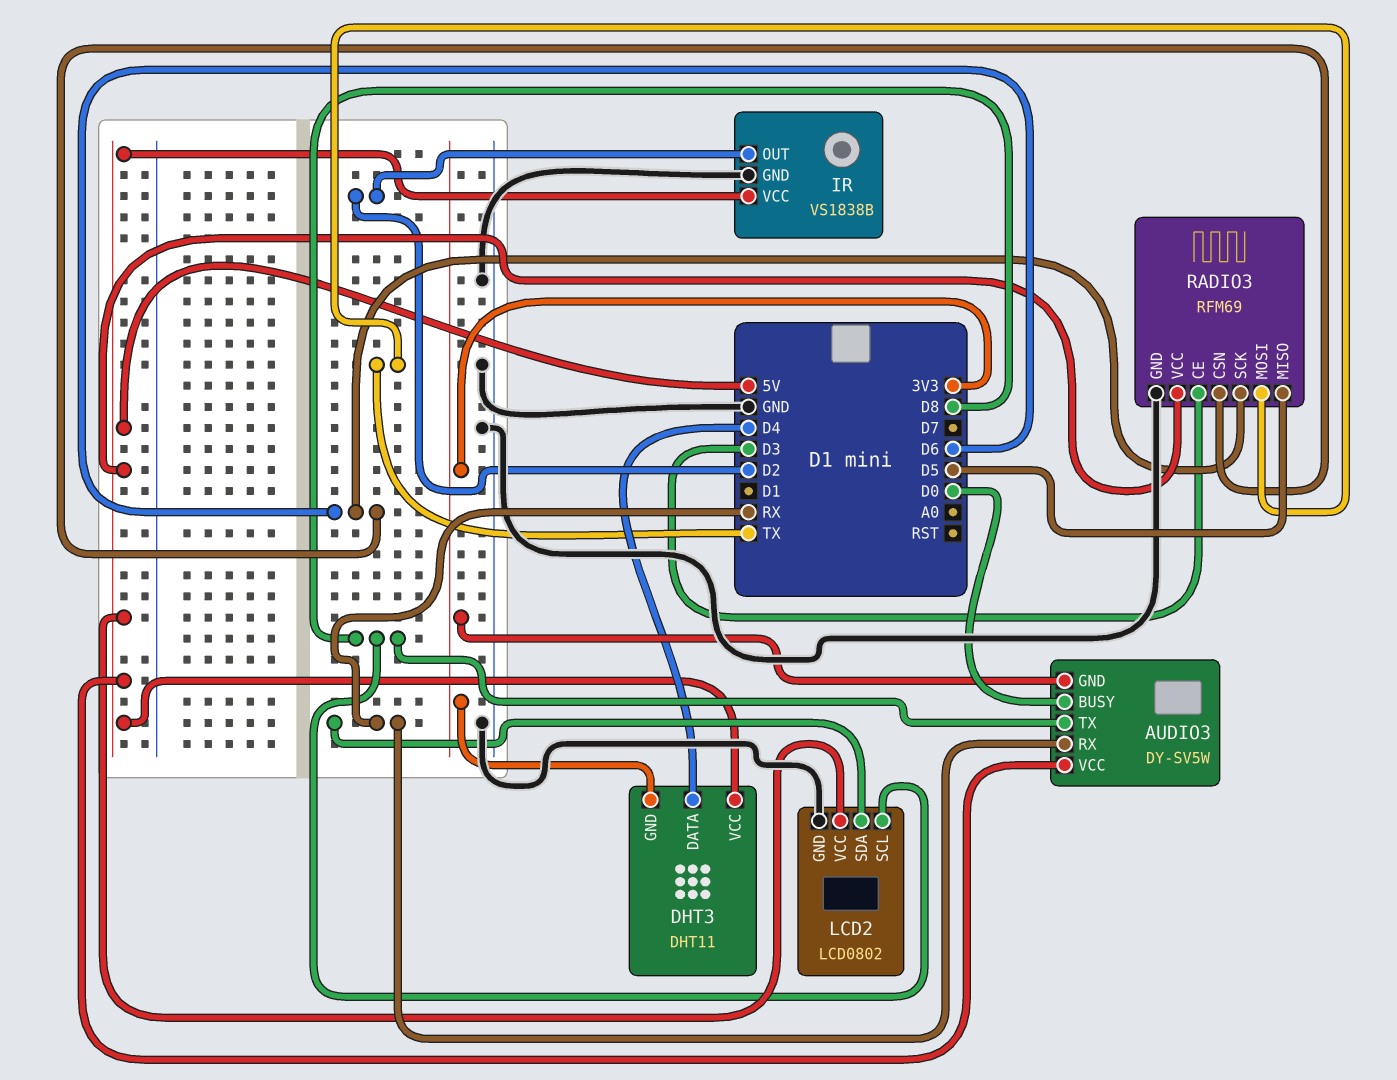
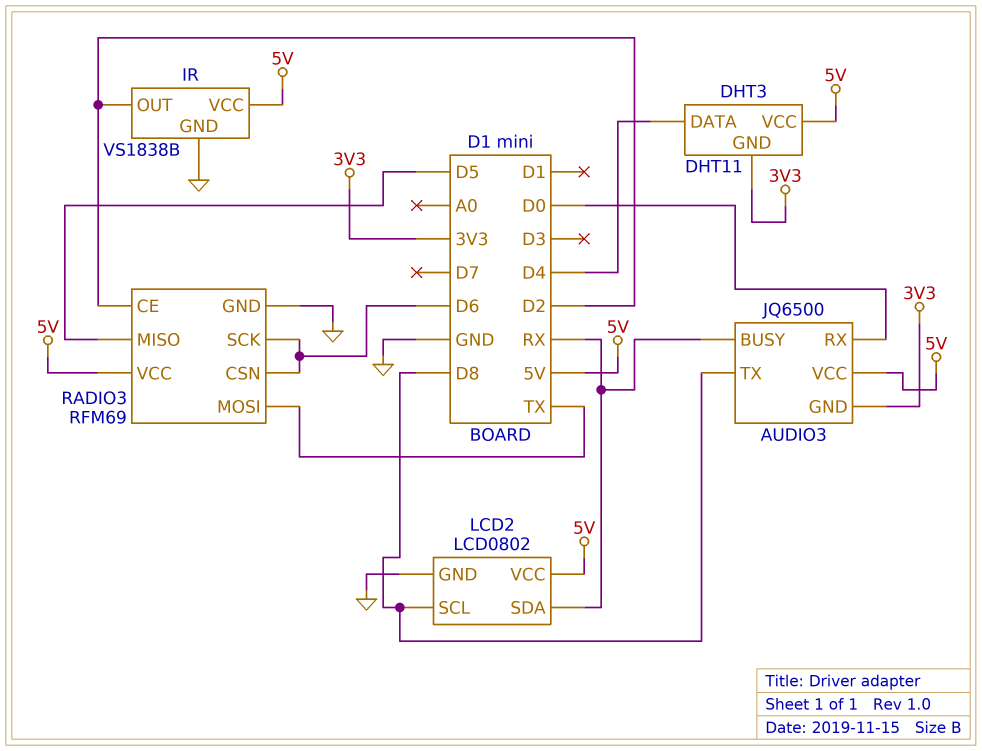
AUDIO3: DY-SV5W -> JQ6500
AUDIO3 pin BUSY: D0 -> RX
AUDIO3 pin RX: RX -> D0
RADIO3 pin CE: D3 -> D2

